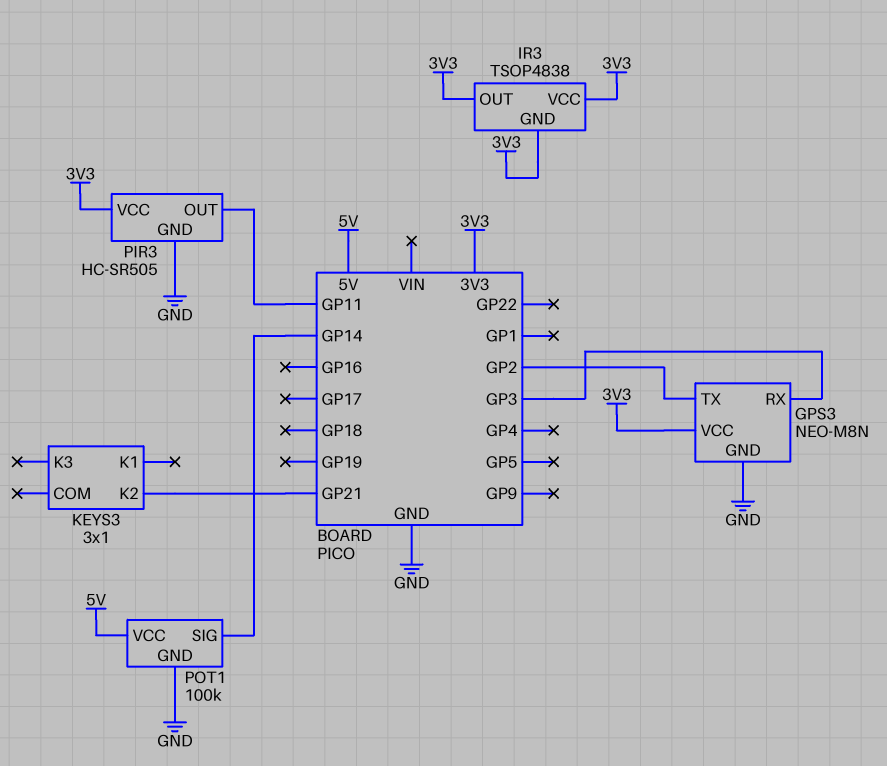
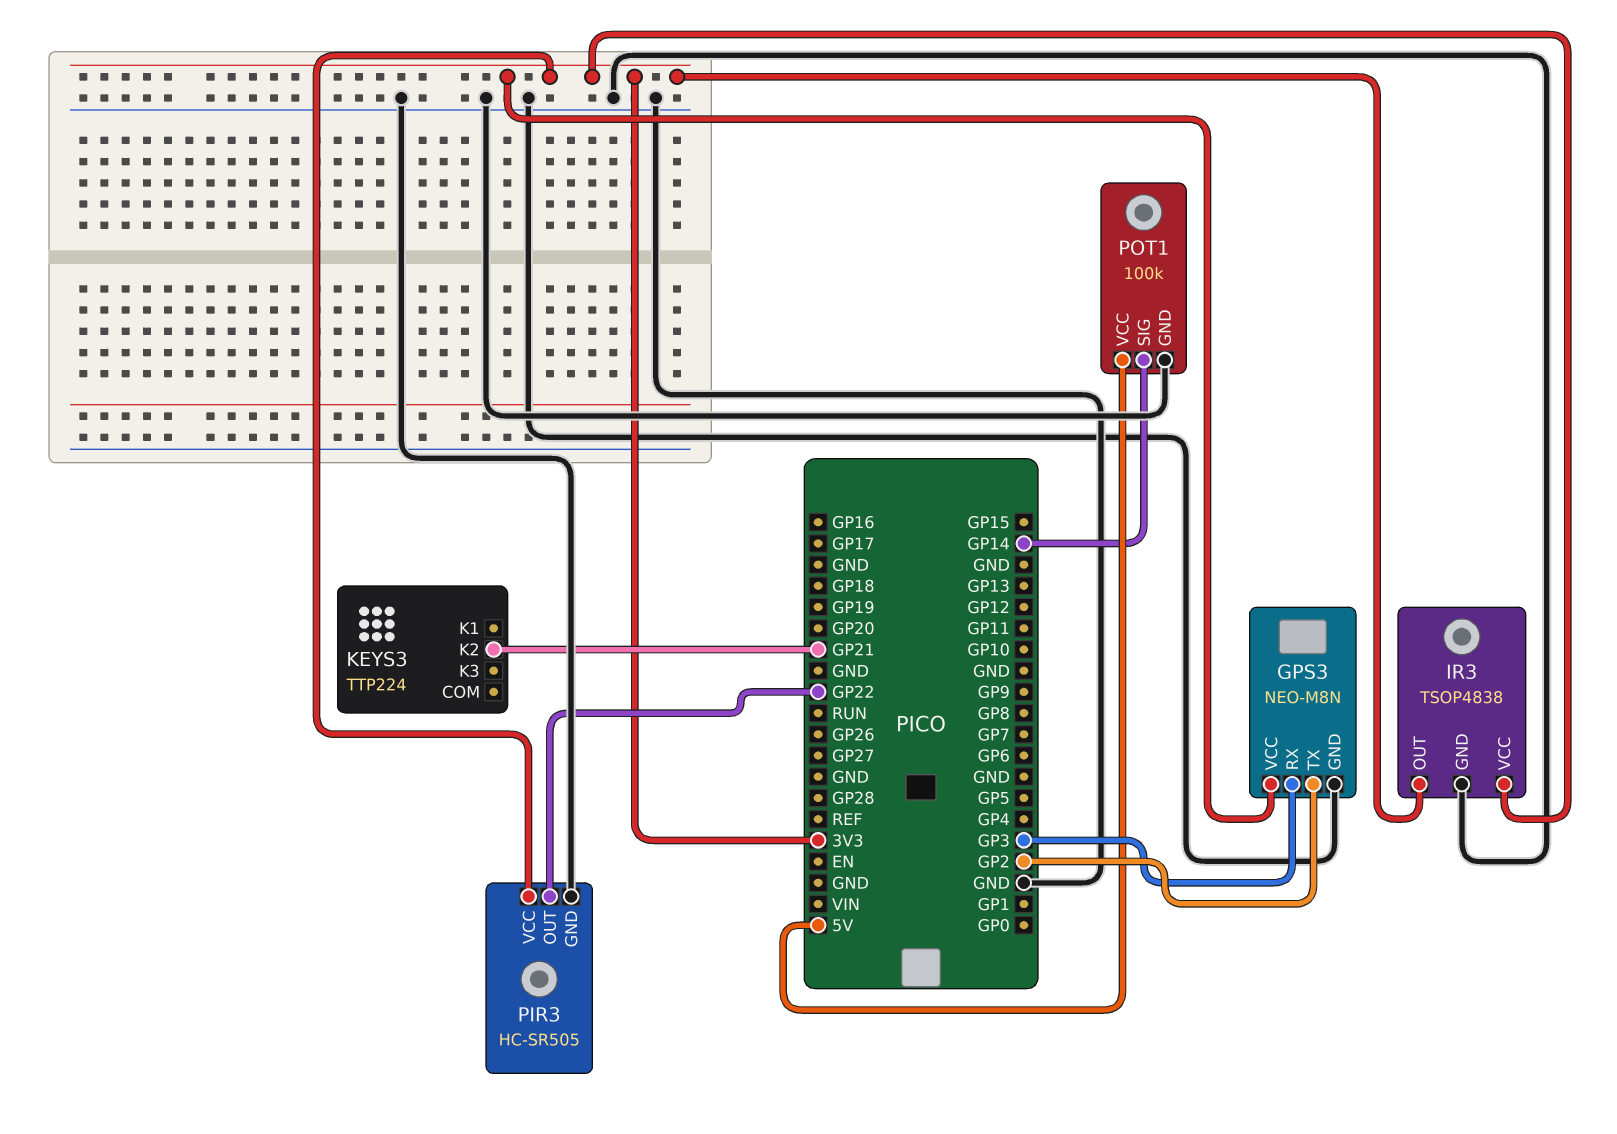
IR3 pin GND: 3V3 -> GND
KEYS3: 3x1 -> TTP224
PIR3 pin OUT: GP11 -> GP22

